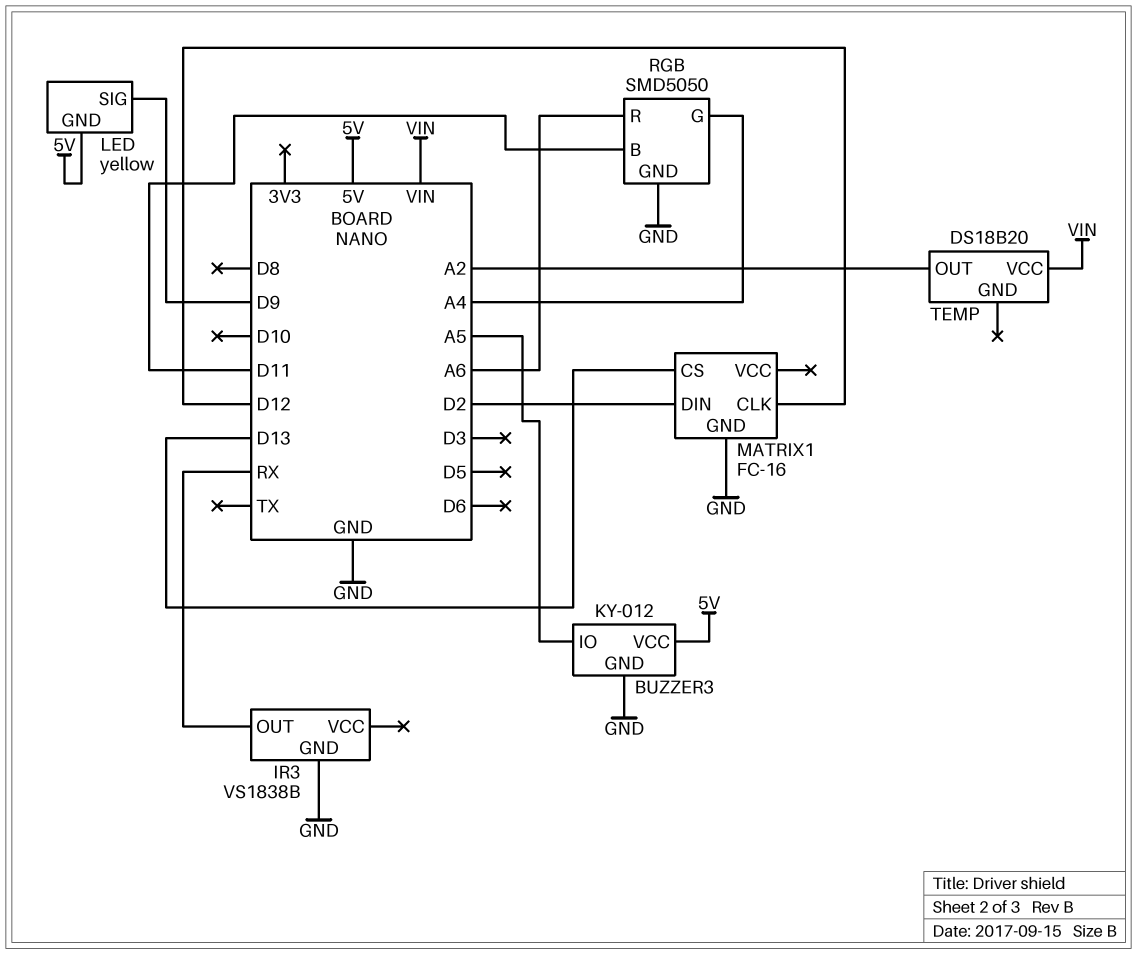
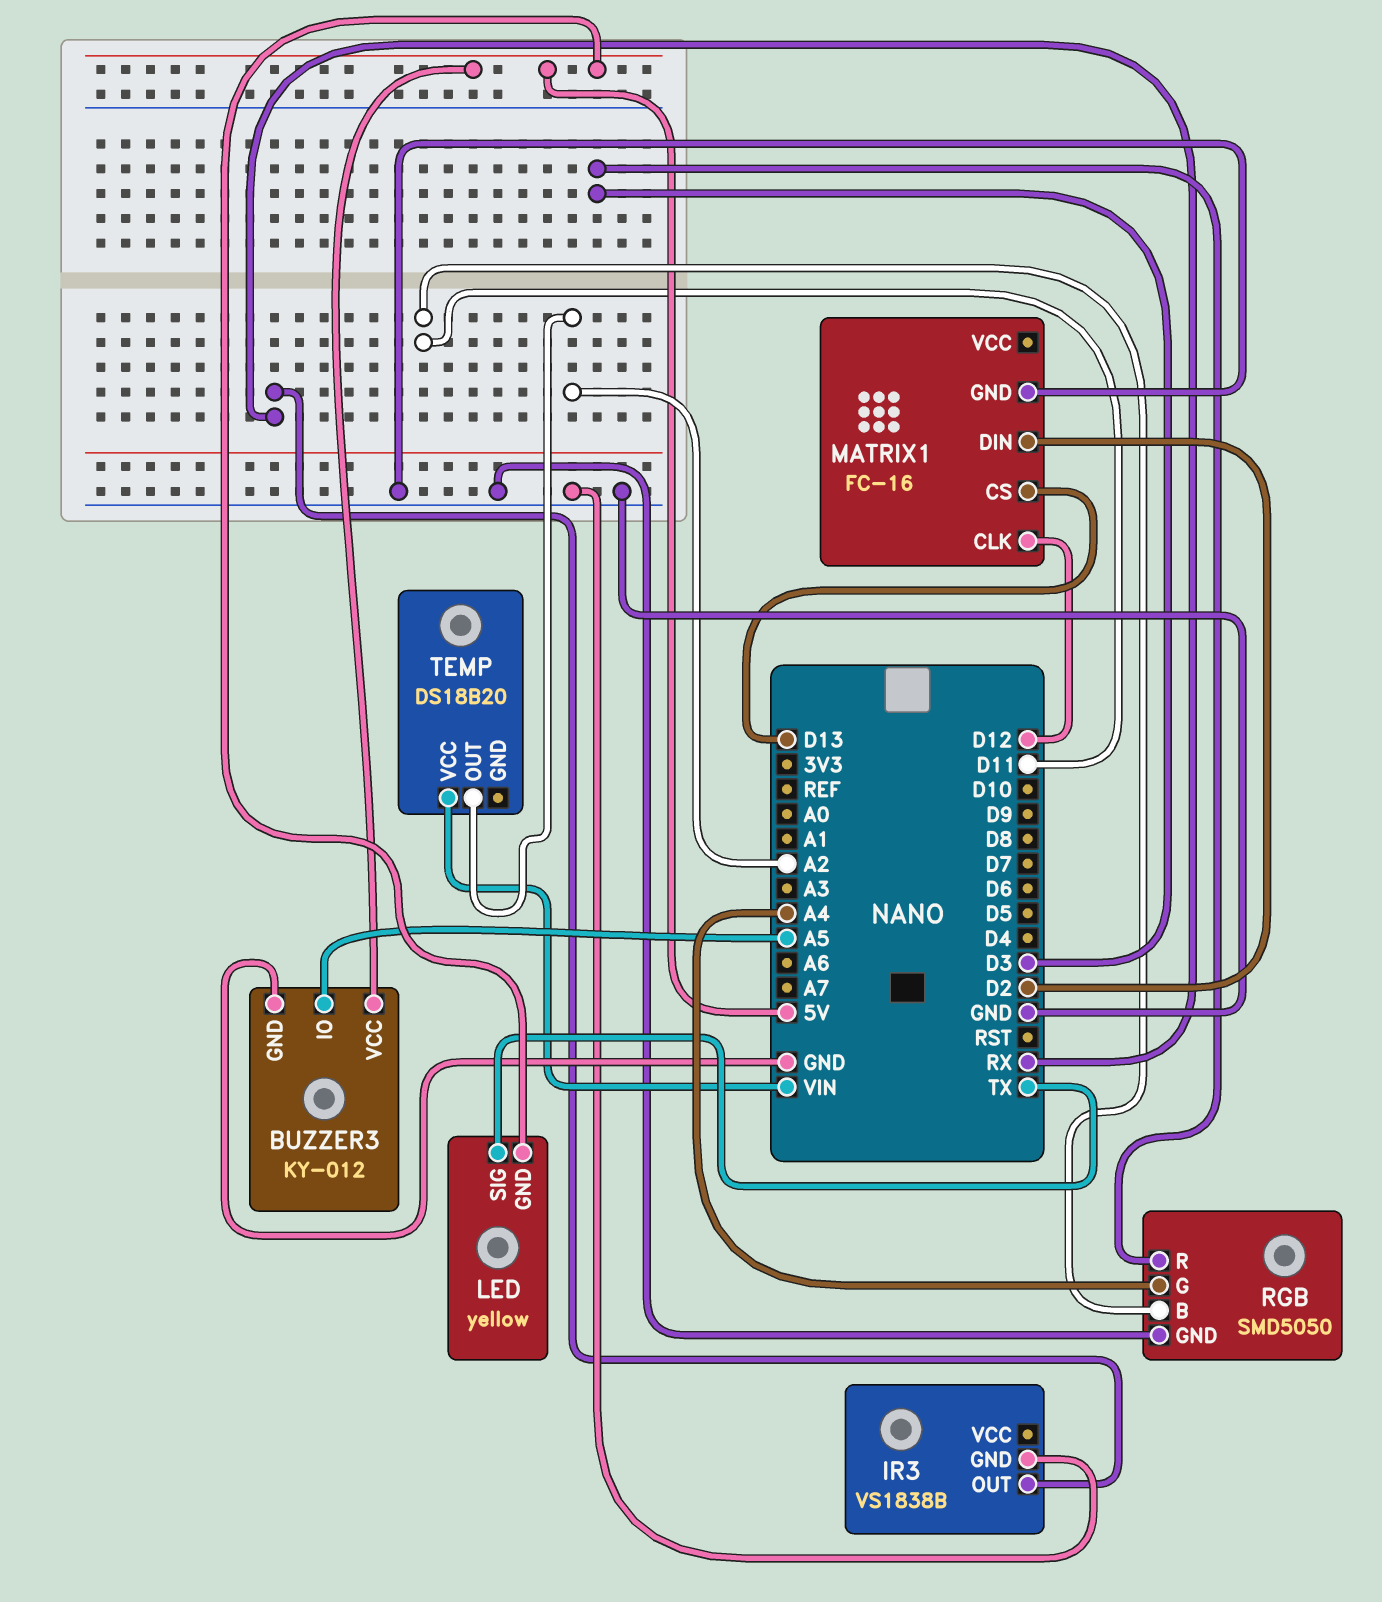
LED pin SIG: D9 -> TX
RGB pin R: A6 -> D3

